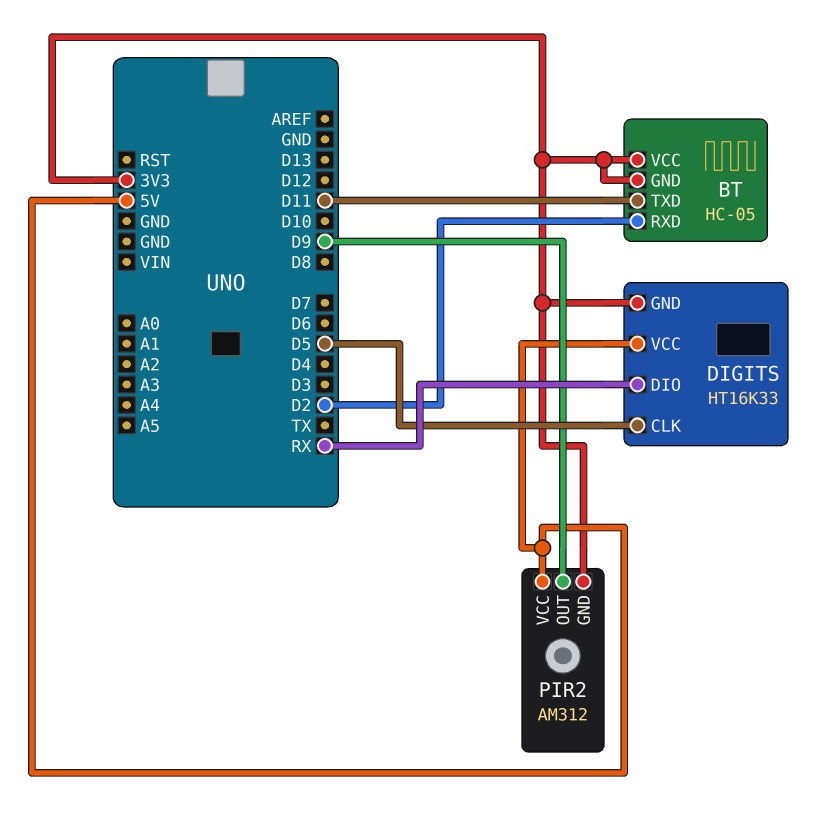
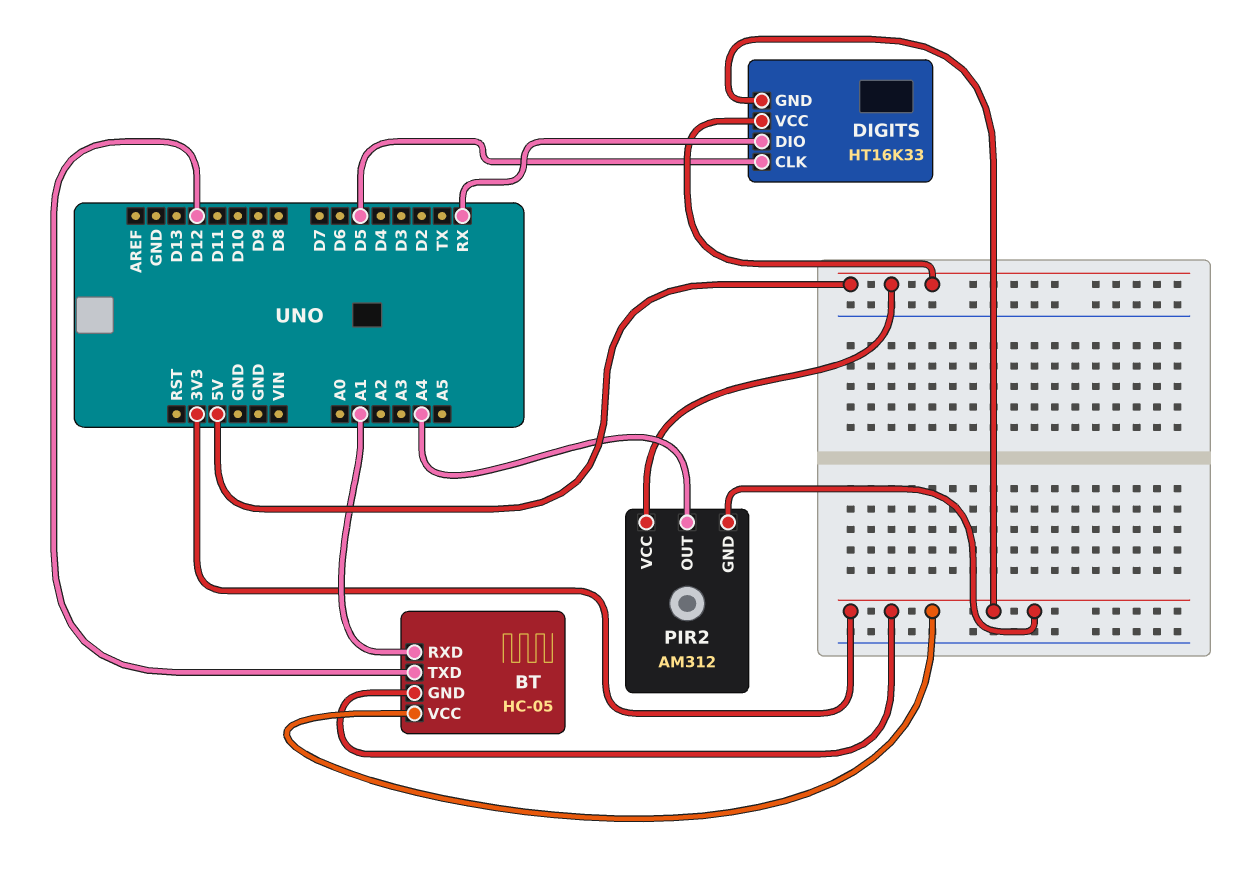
BT pin RXD: D2 -> A1
BT pin TXD: D11 -> D12
PIR2 pin OUT: D9 -> A4

